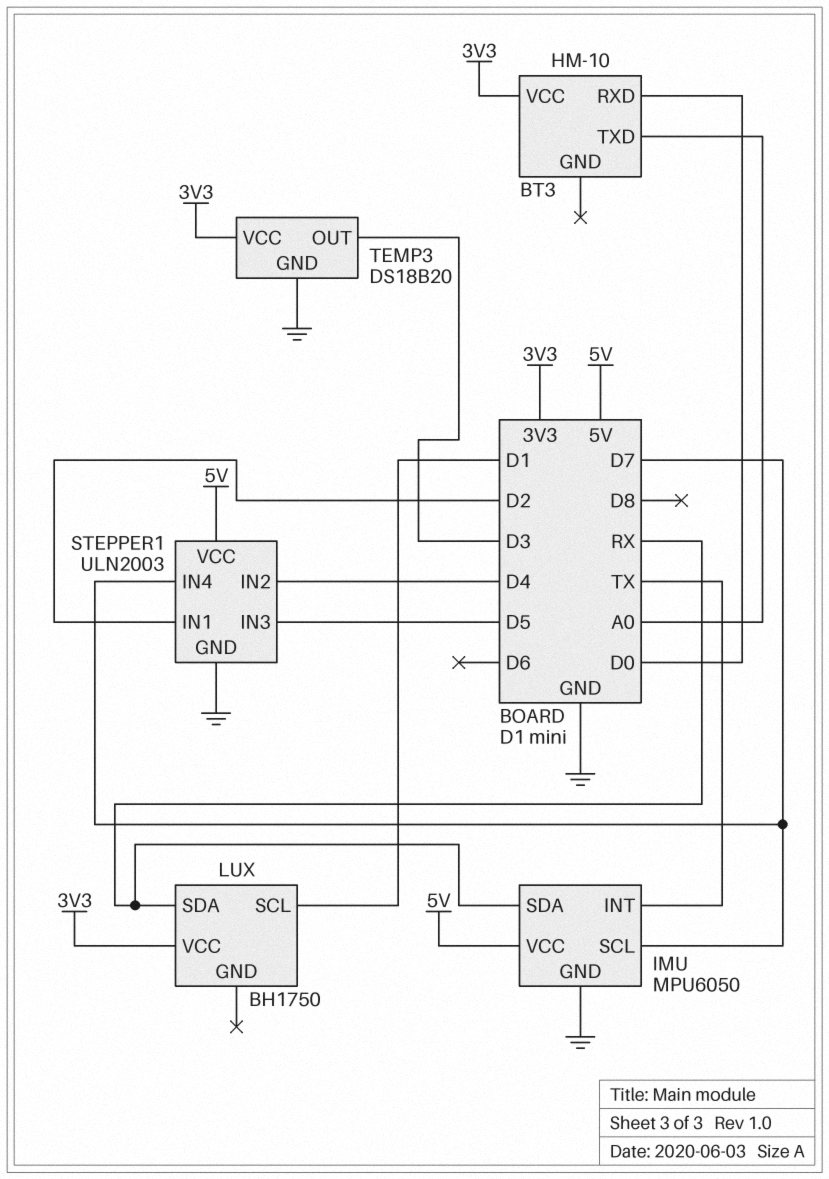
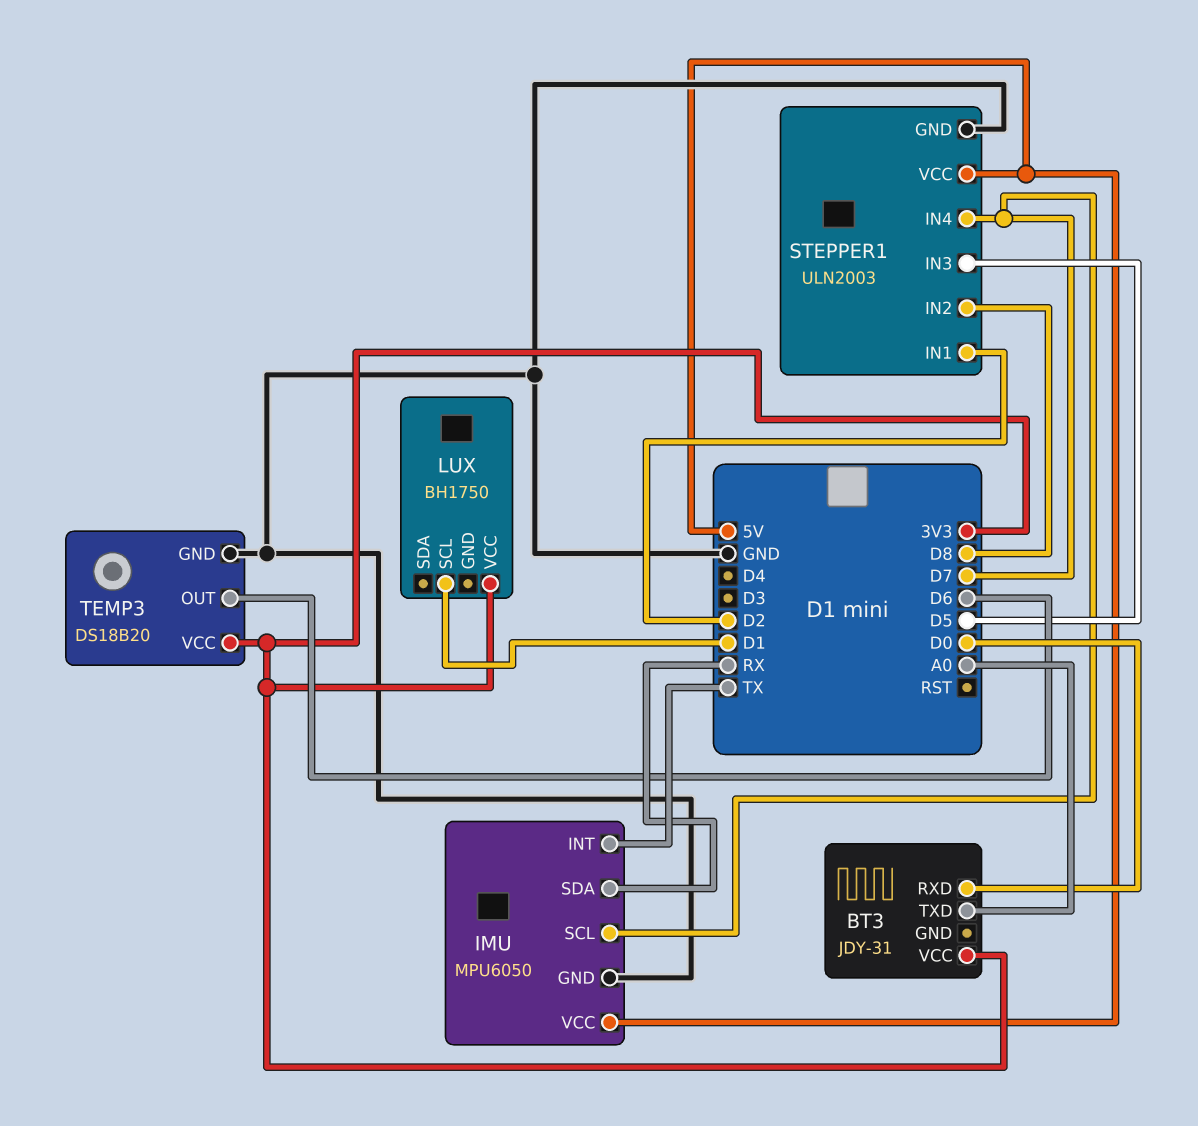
BT3: HM-10 -> JDY-31
LUX pin SDA: RX -> none
STEPPER1 pin IN2: D4 -> D8
TEMP3 pin OUT: D3 -> D6

